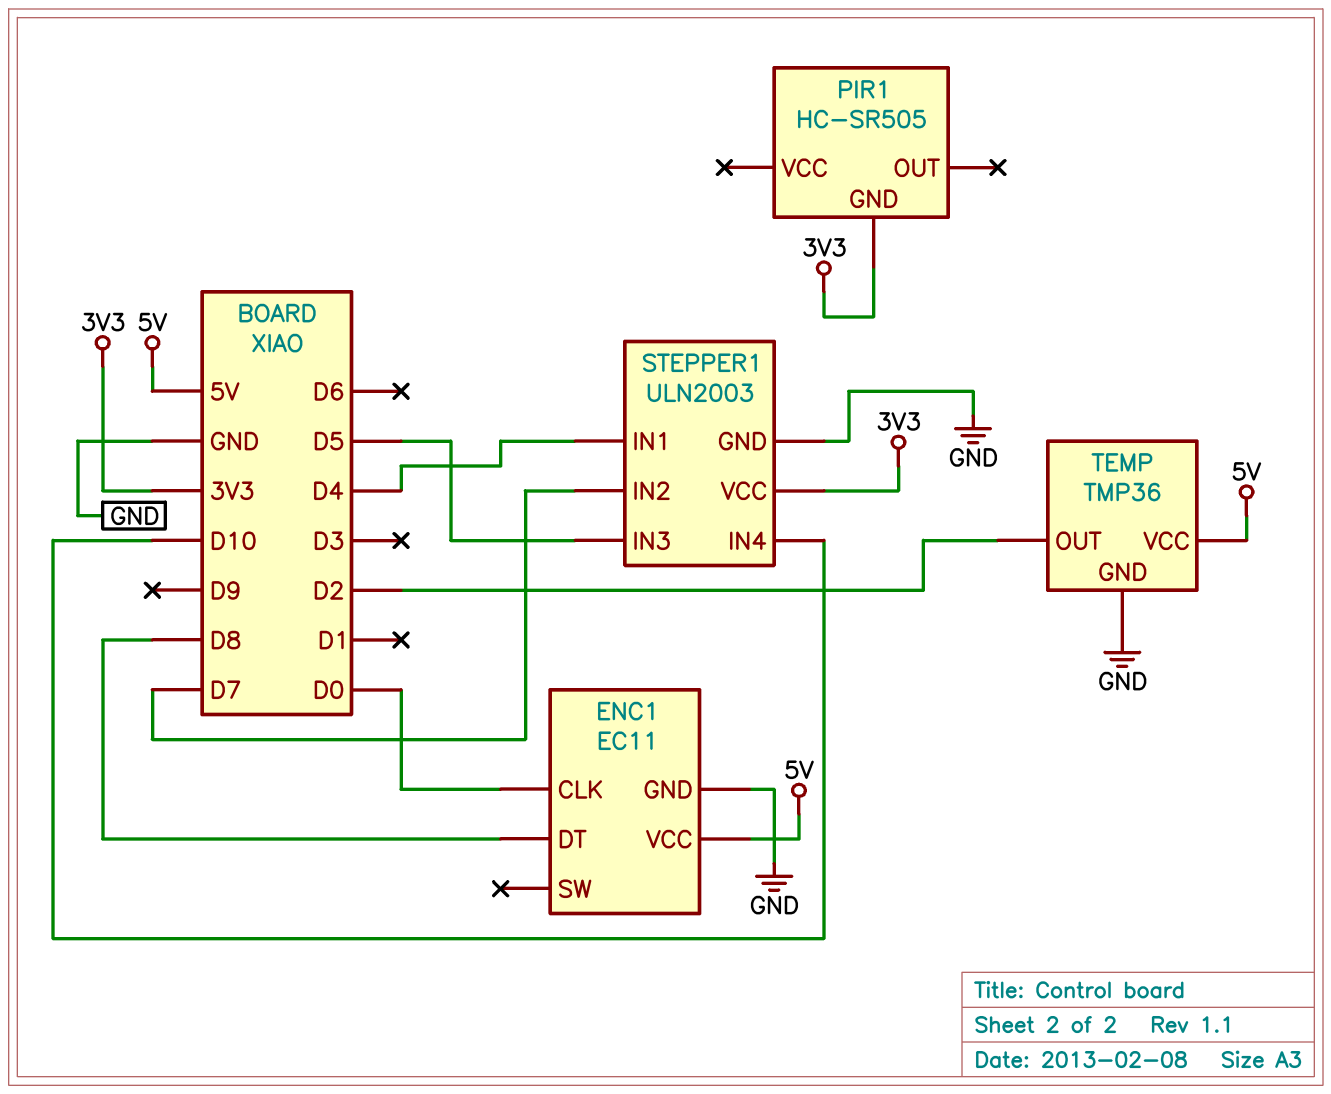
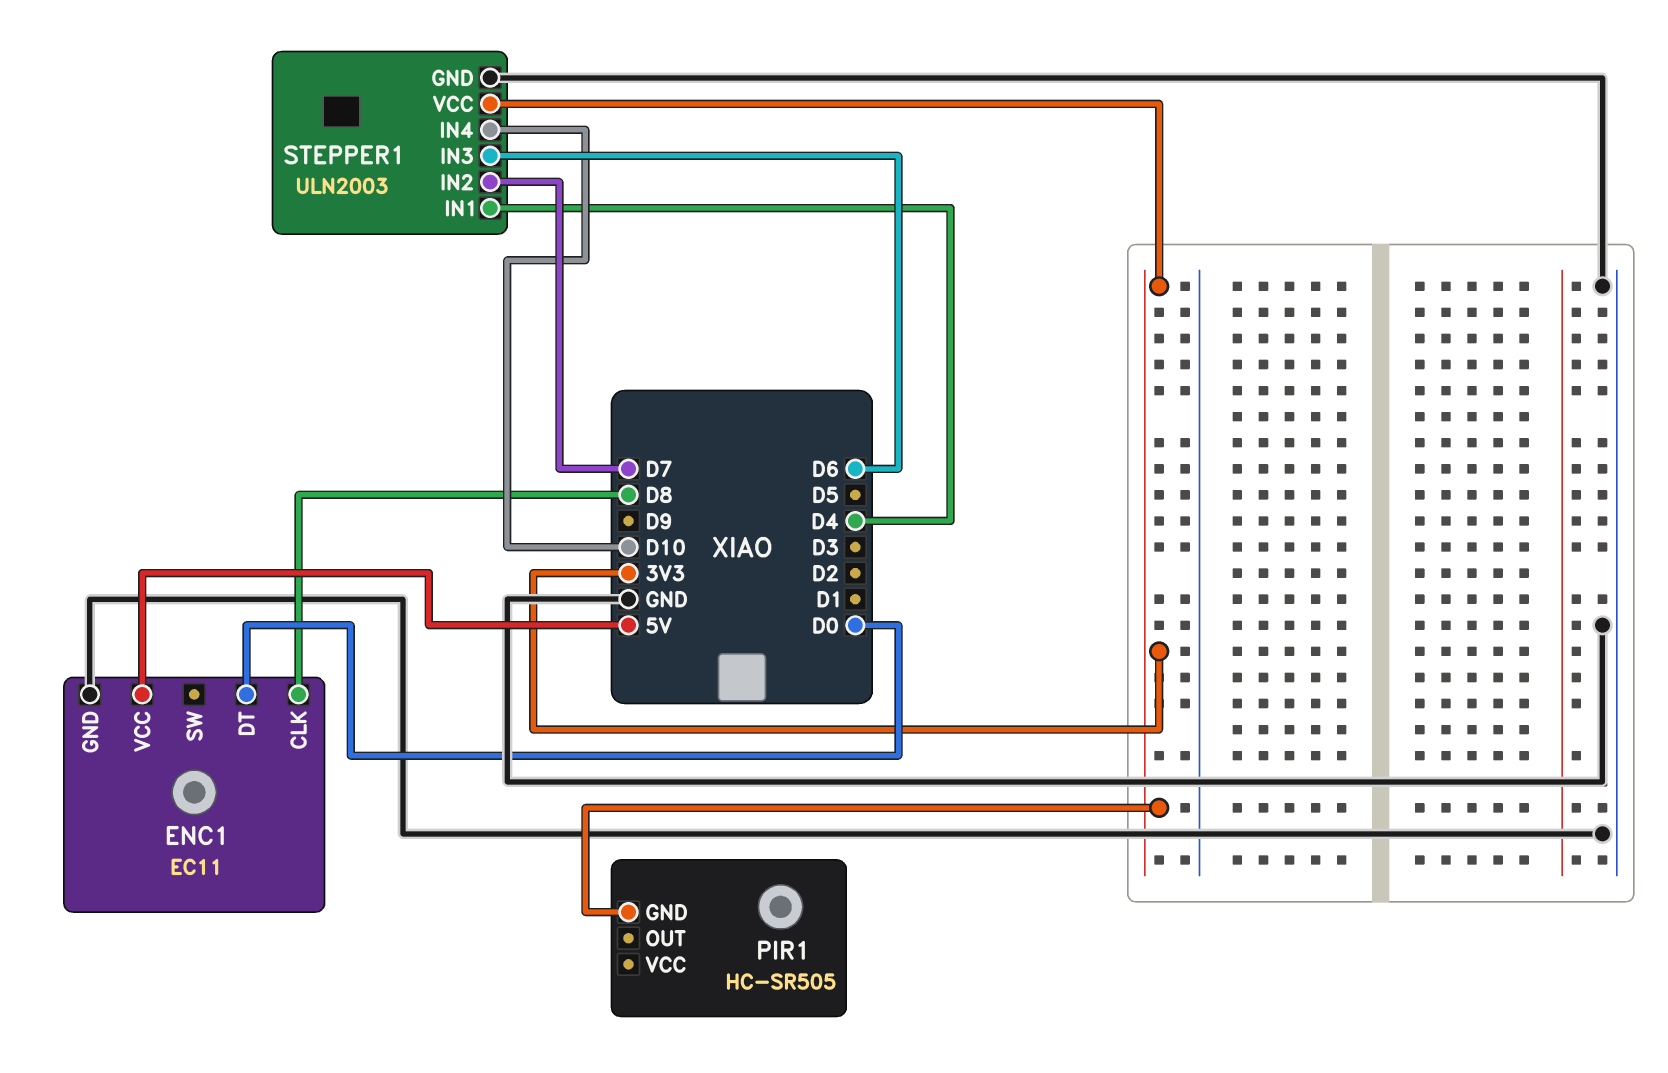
ENC1 pin CLK: D0 -> D8
ENC1 pin DT: D8 -> D0
STEPPER1 pin IN3: D5 -> D6
TEMP: TMP36 -> none
TEMP pin GND: GND -> none
TEMP pin OUT: D2 -> none
TEMP pin VCC: 5V -> none

